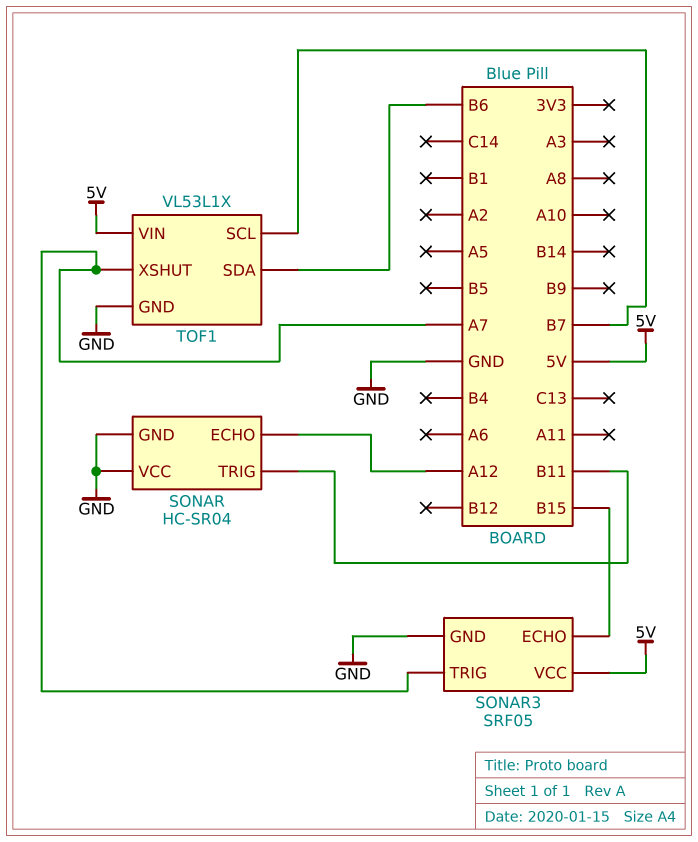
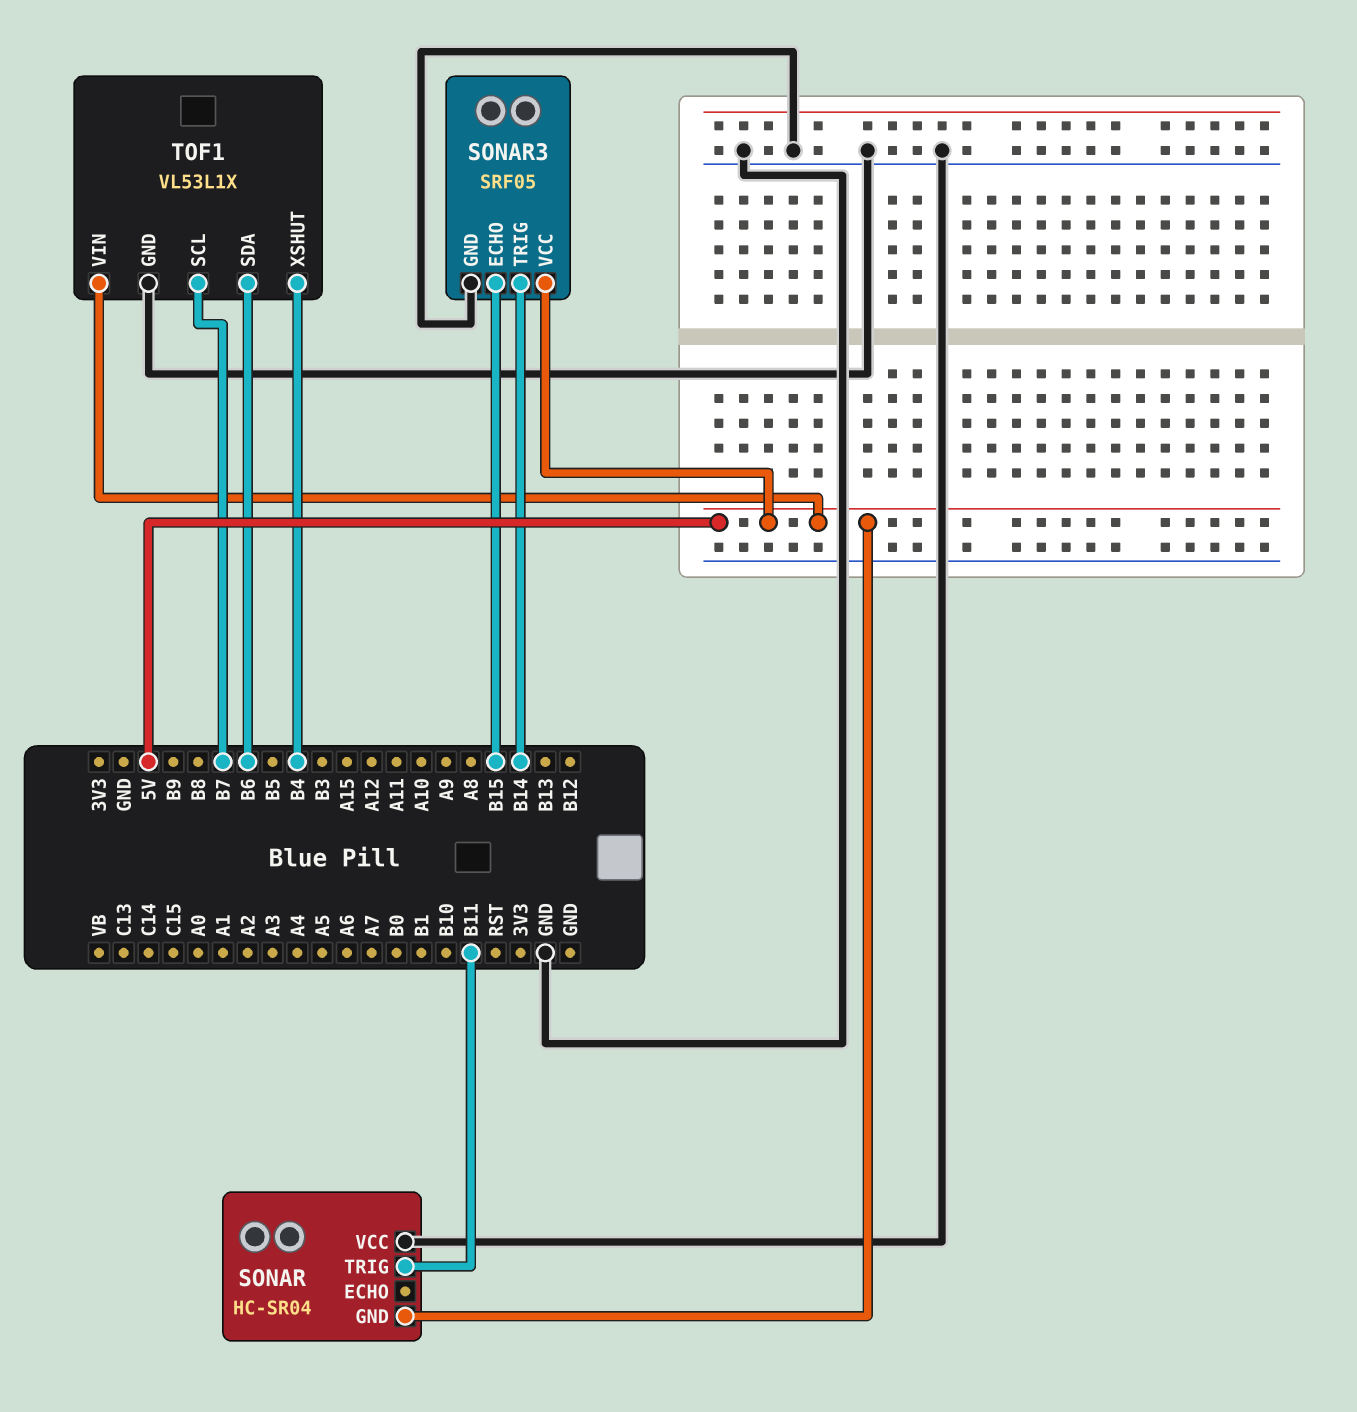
SONAR pin ECHO: A12 -> none
SONAR pin GND: GND -> 5V
SONAR3 pin TRIG: A7 -> B14
TOF1 pin XSHUT: A7 -> B4

